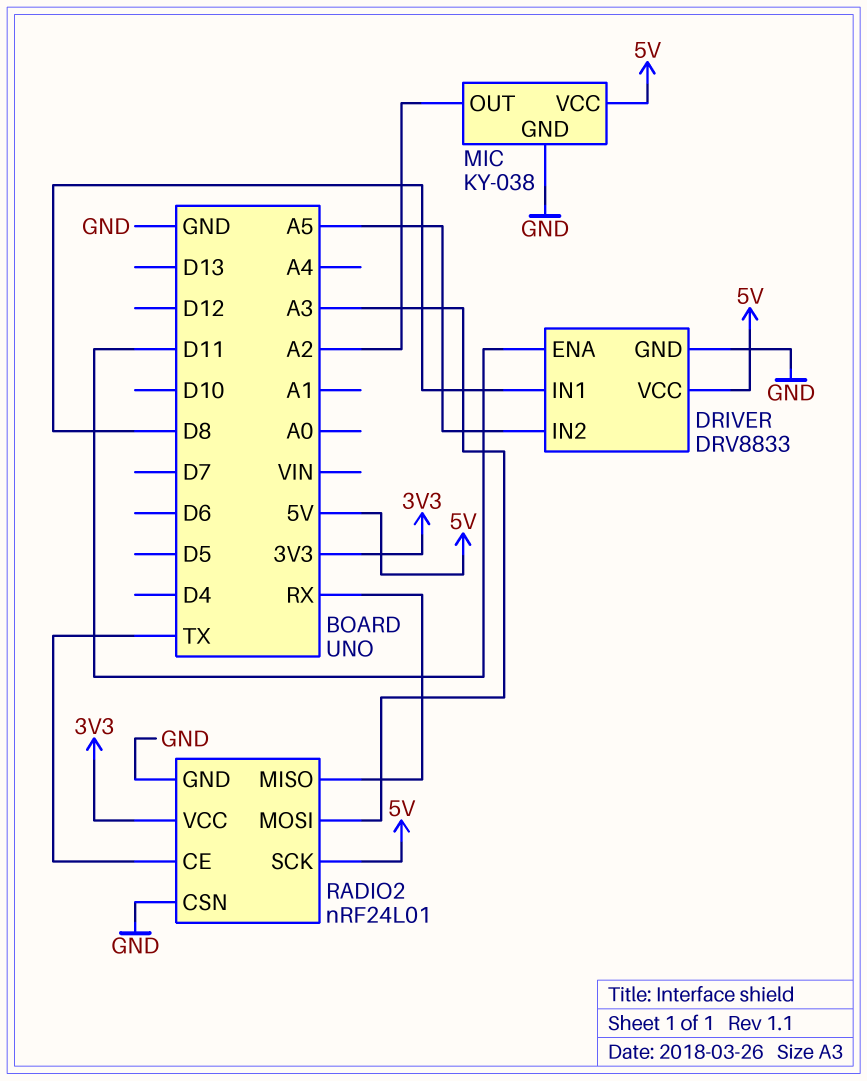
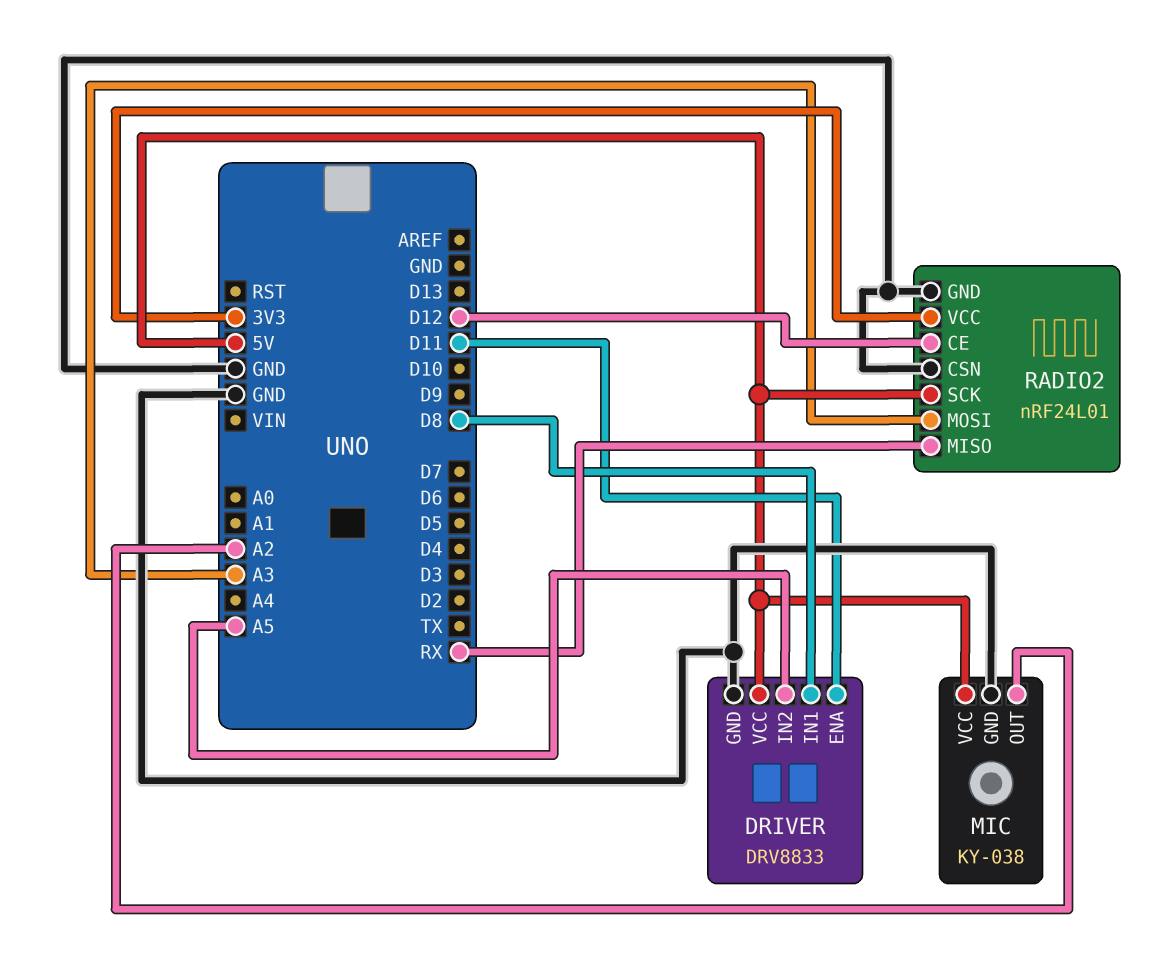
RADIO2 pin CE: TX -> D12

